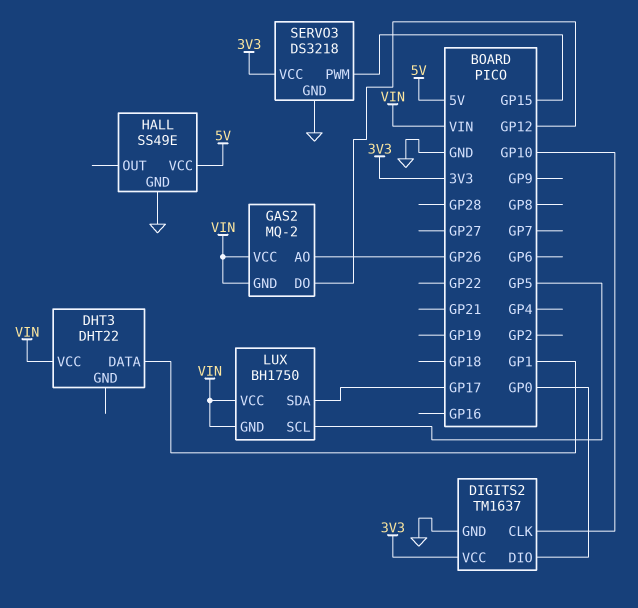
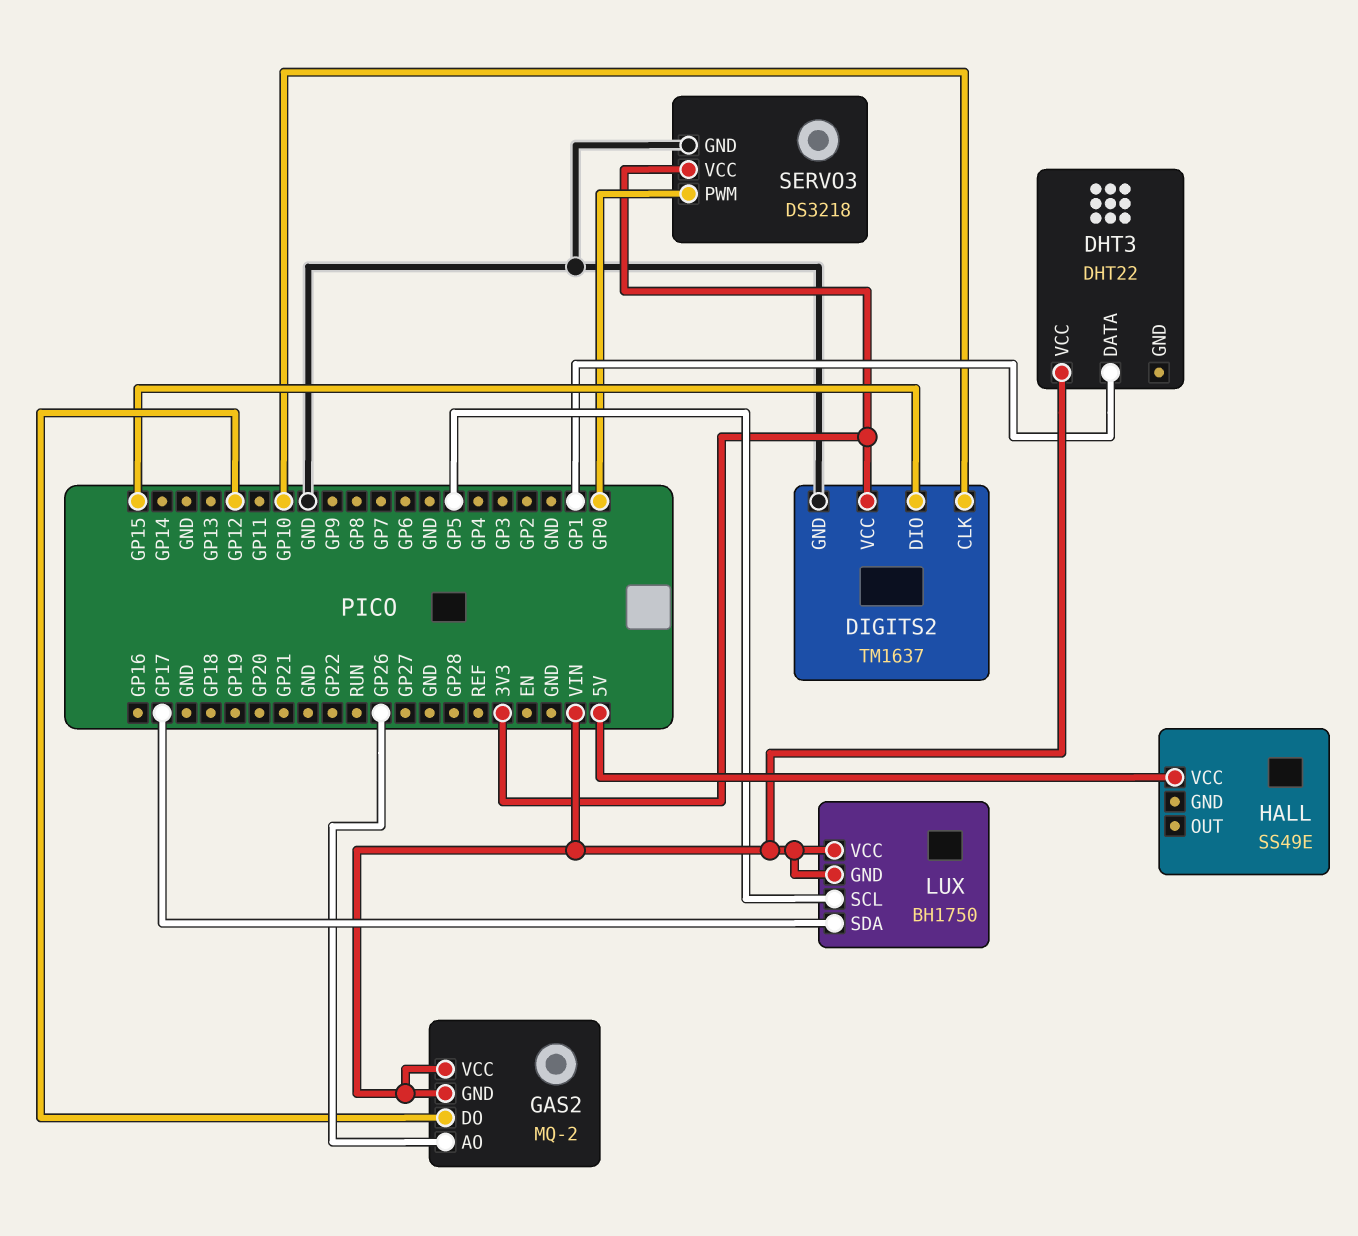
DIGITS2 pin DIO: GP0 -> GP15
HALL pin GND: GND -> none
SERVO3 pin PWM: GP15 -> GP0

